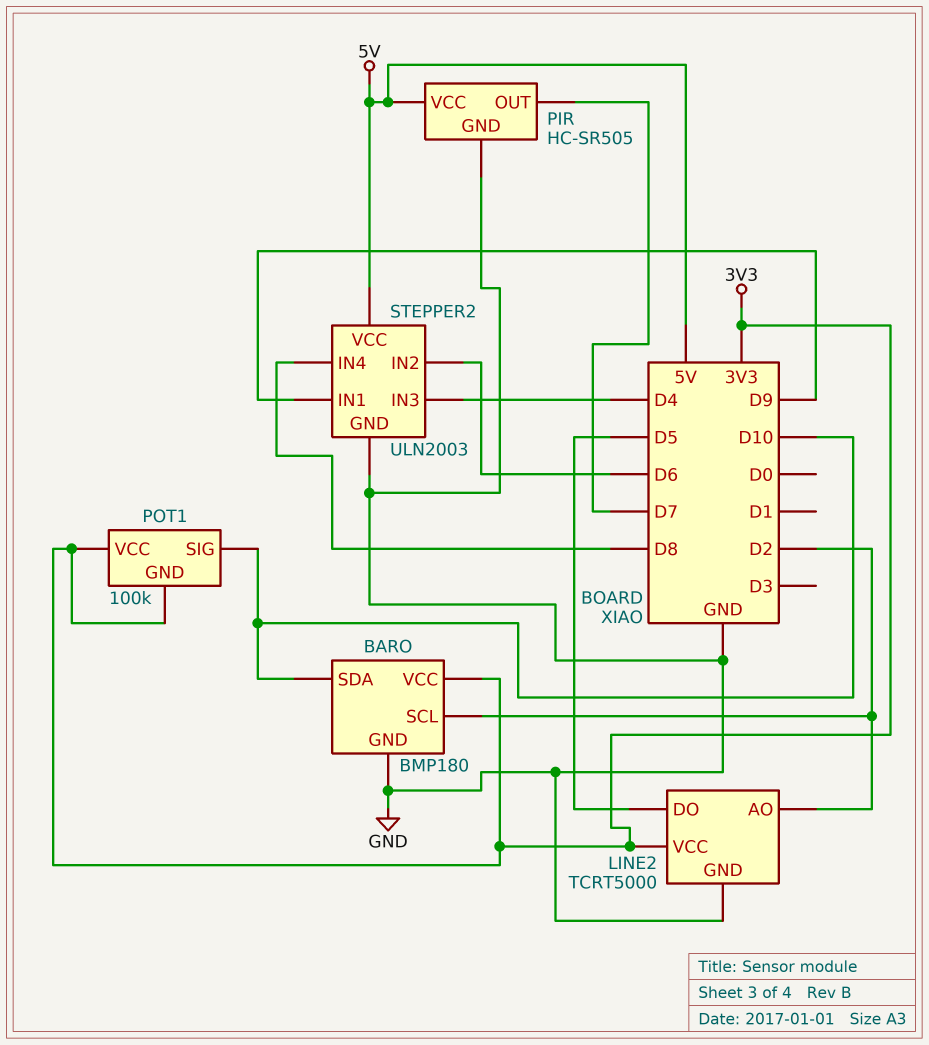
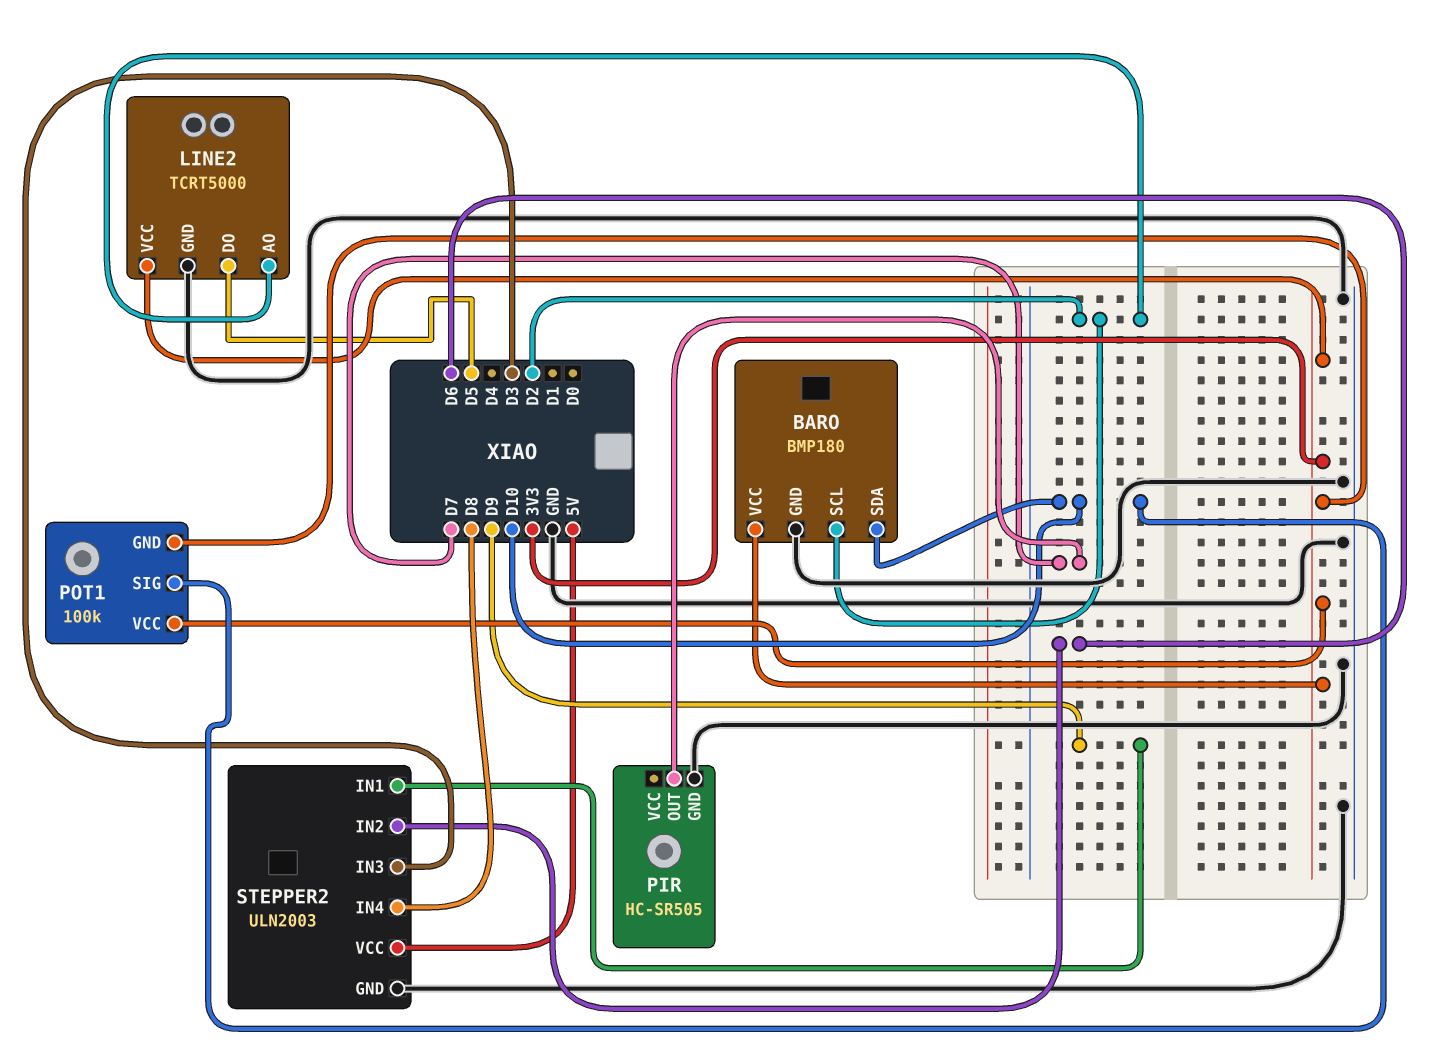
PIR pin VCC: 5V -> none
STEPPER2 pin IN3: D4 -> D3

